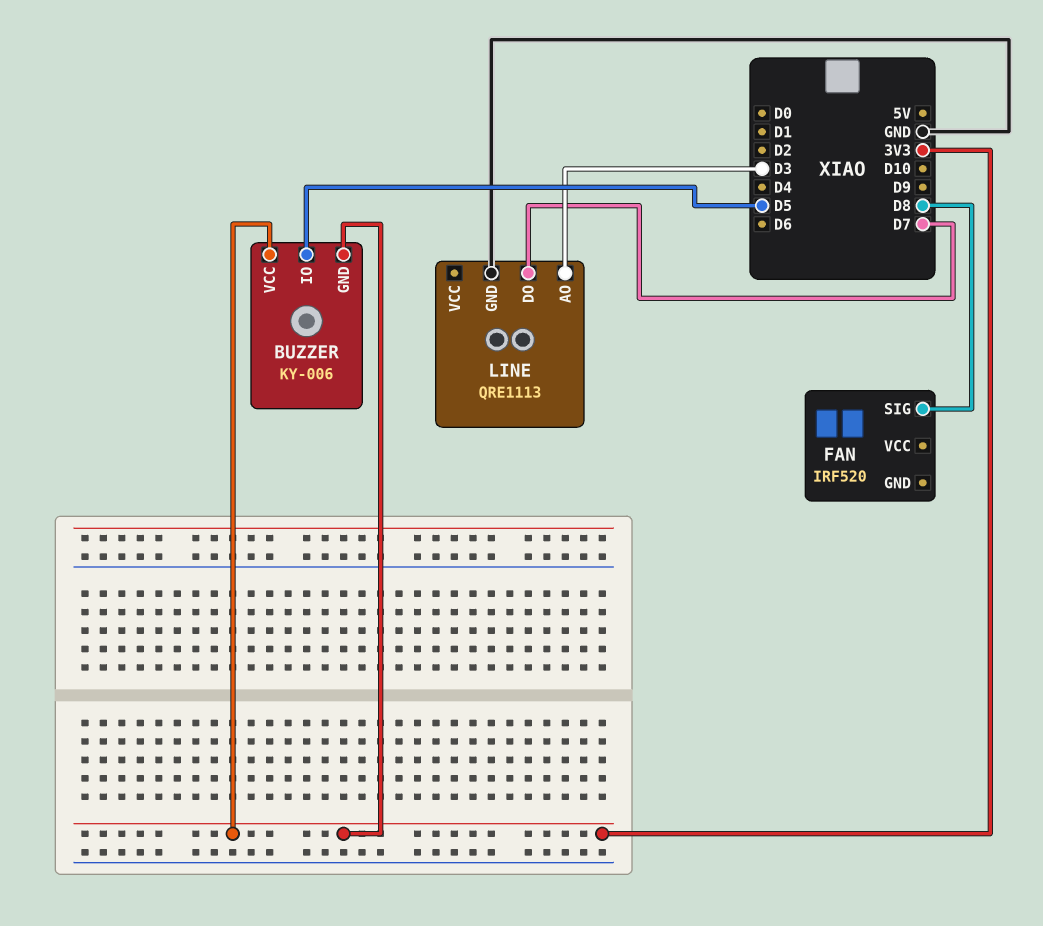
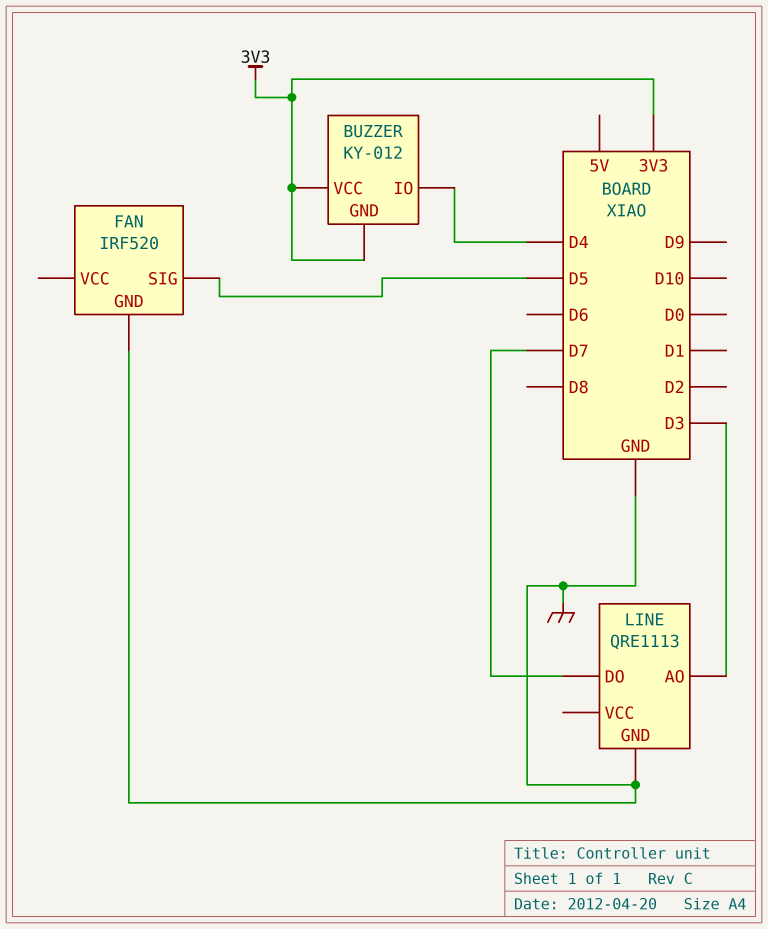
BUZZER: KY-006 -> KY-012
BUZZER pin IO: D5 -> D4
FAN pin GND: none -> GND
FAN pin SIG: D8 -> D5

